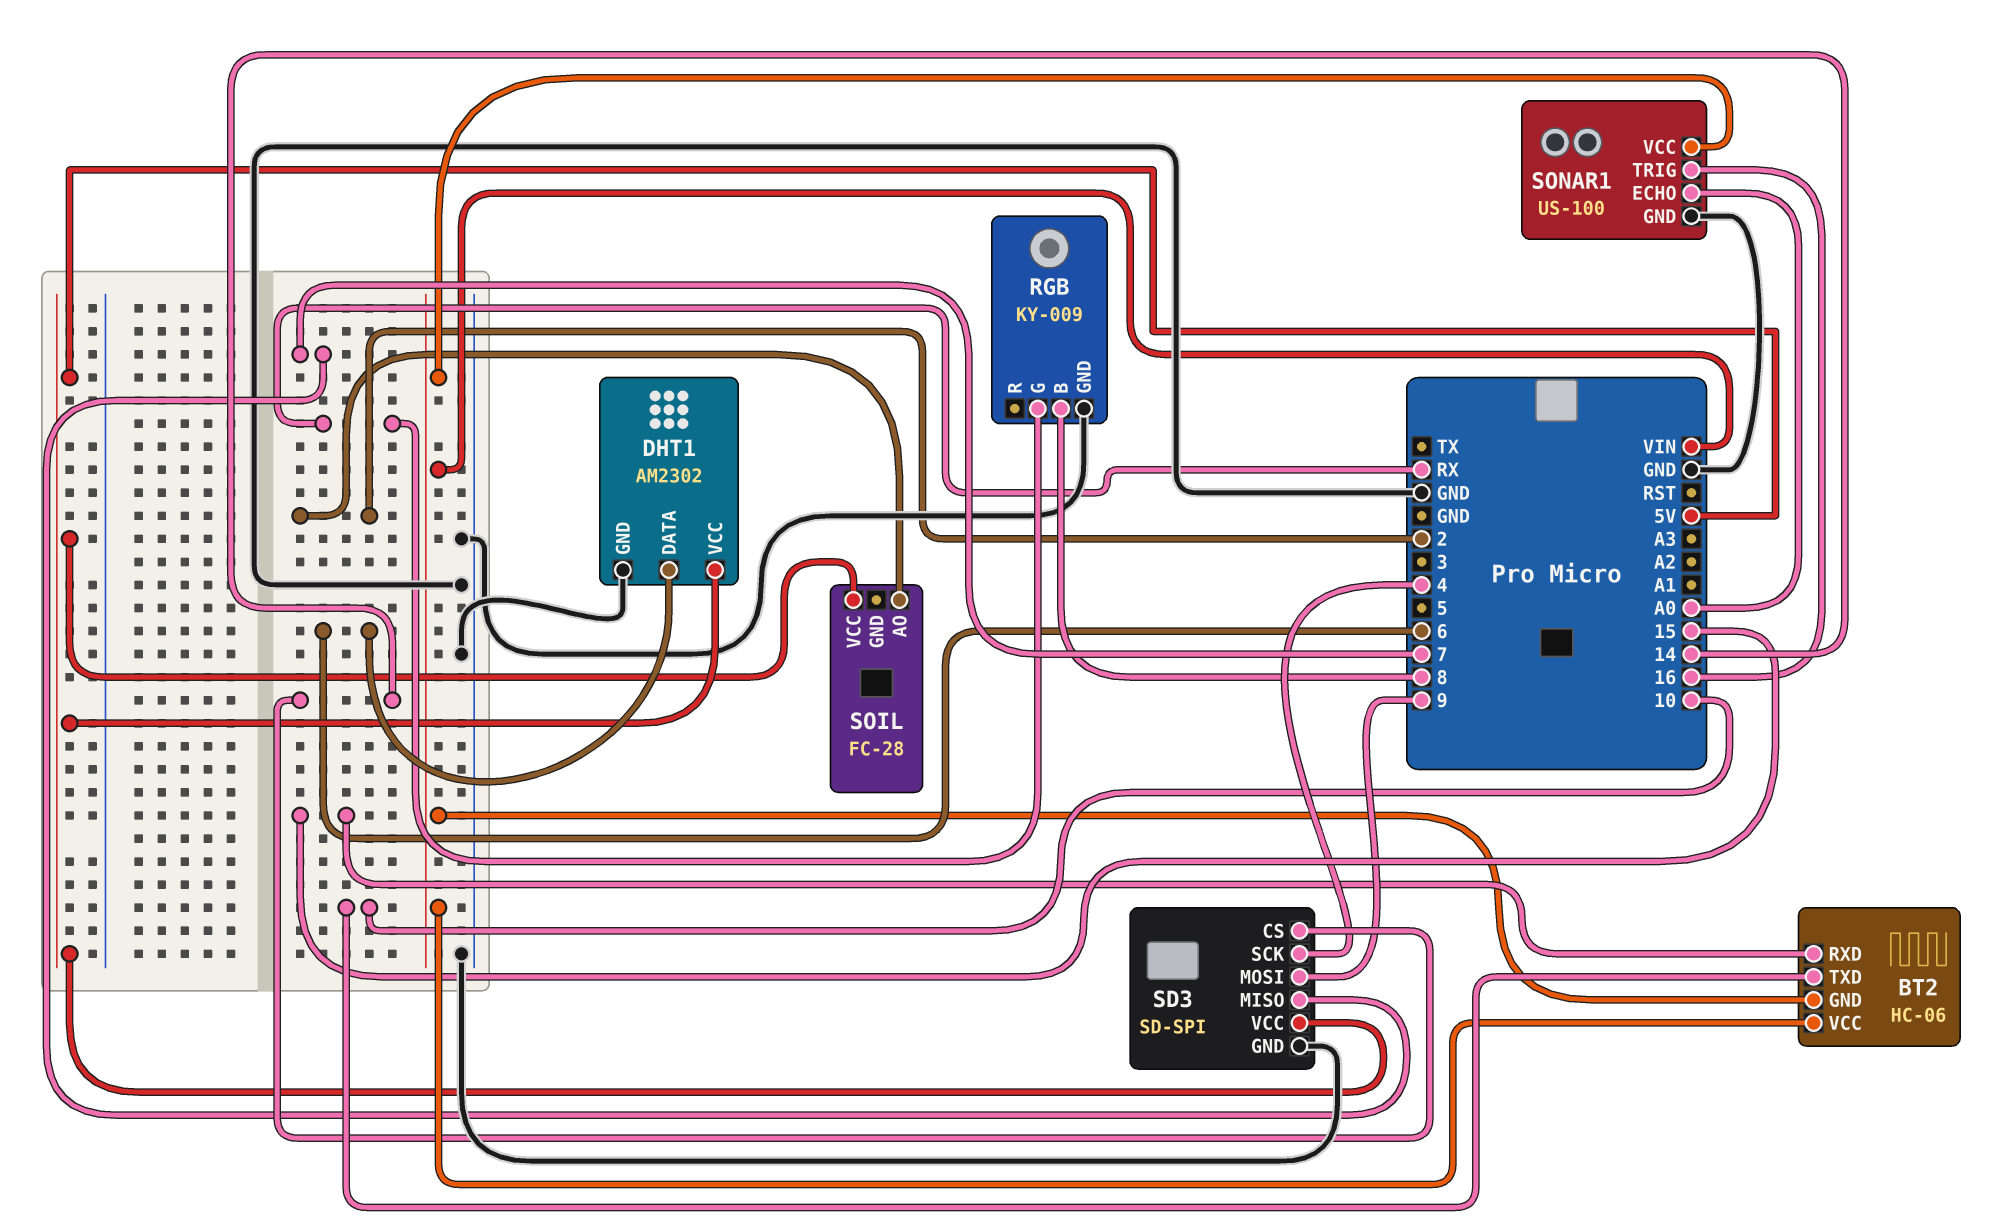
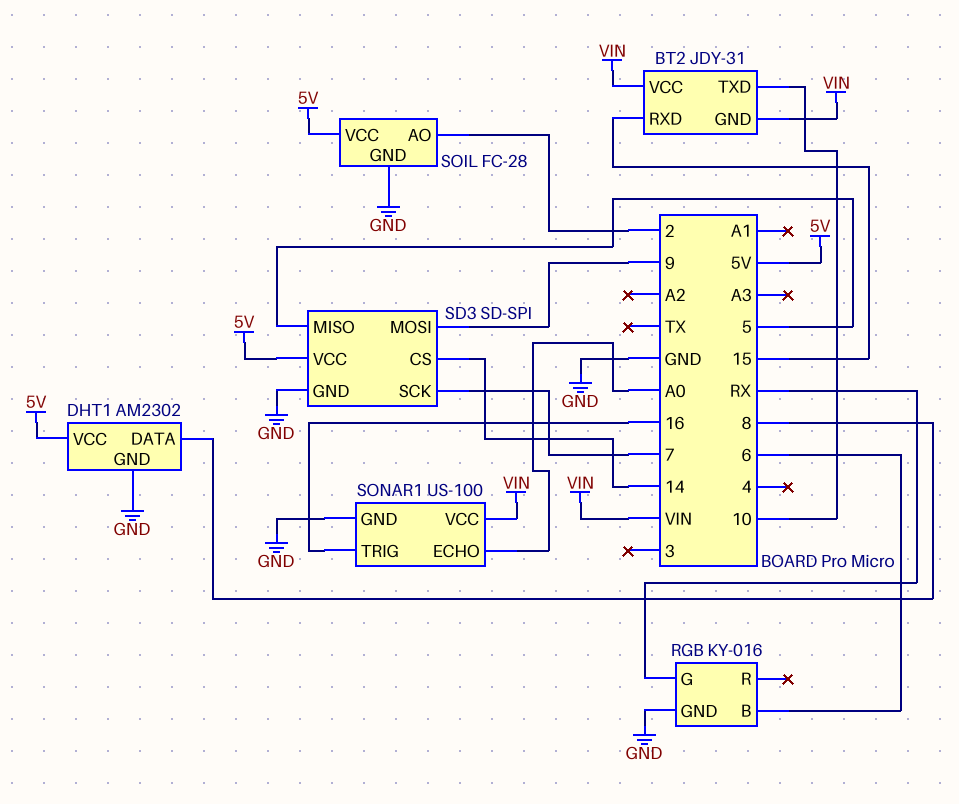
BT2: HC-06 -> JDY-31
DHT1 pin DATA: 6 -> 8
RGB: KY-009 -> KY-016
RGB pin B: 8 -> 6
SD3 pin MISO: 7 -> 5
SD3 pin SCK: 4 -> 7
SOIL pin GND: none -> GND

